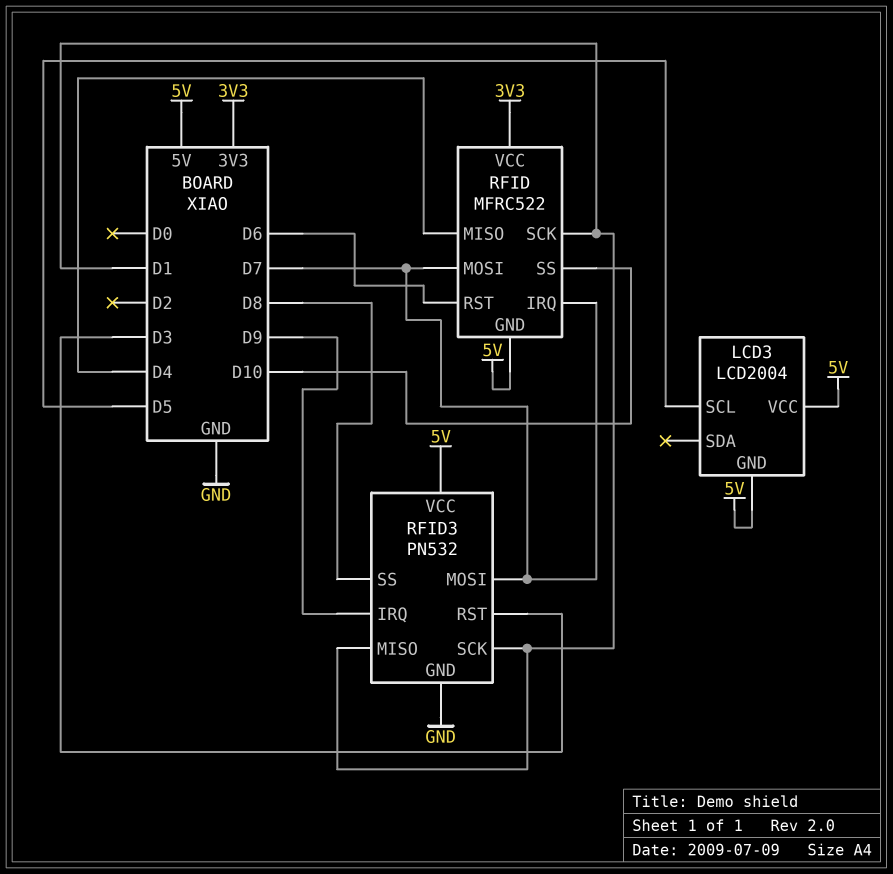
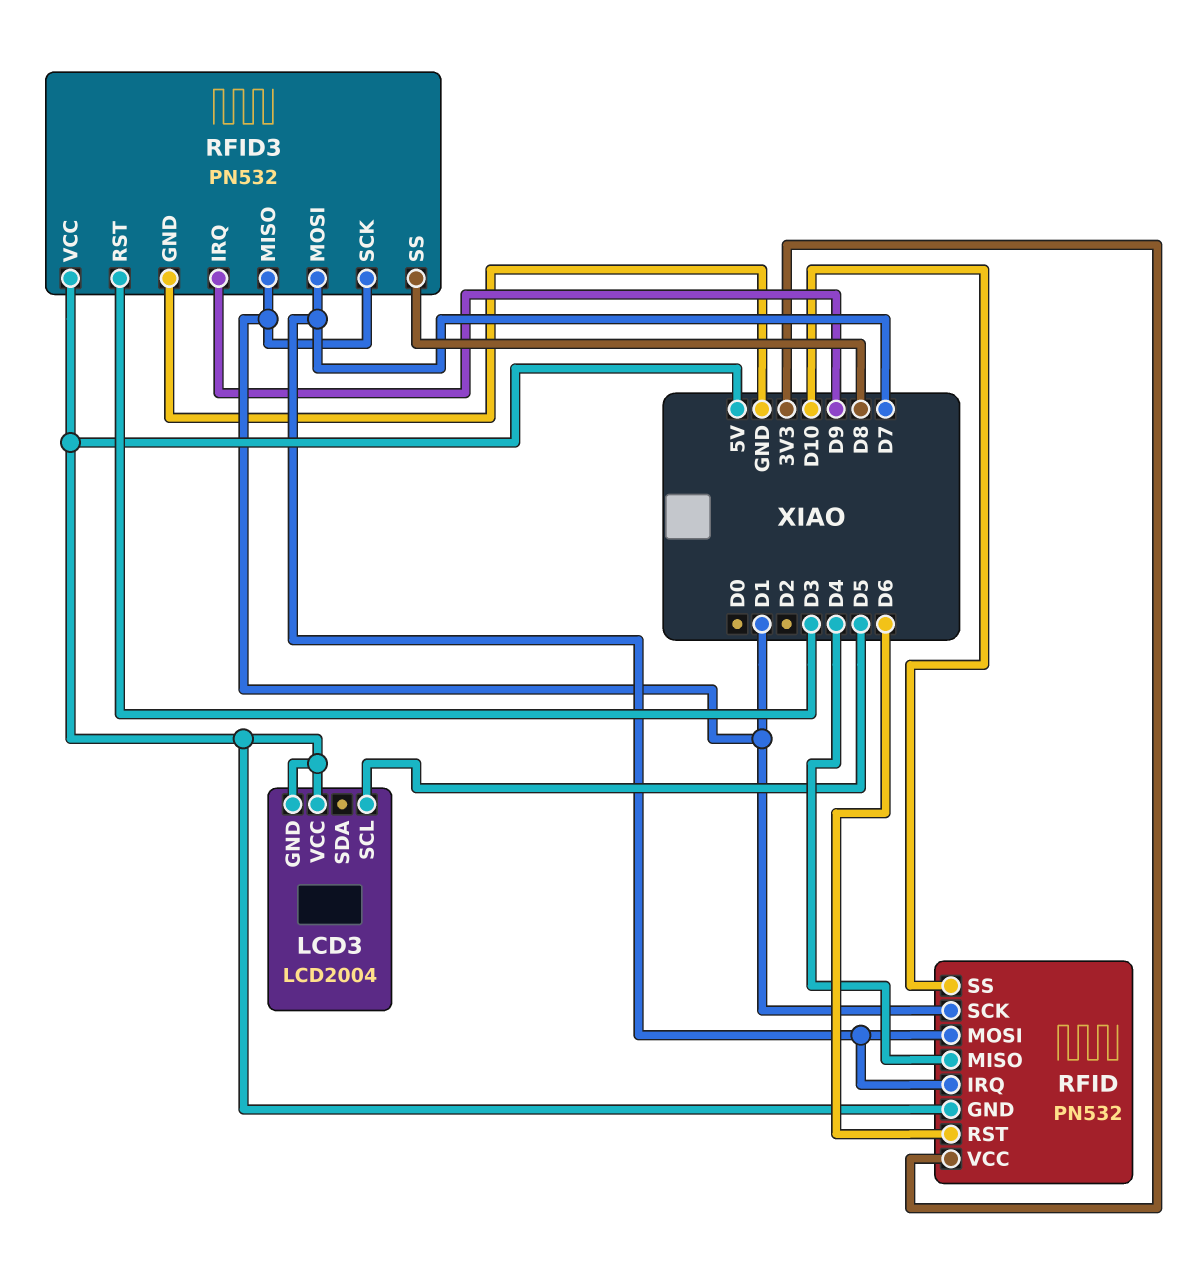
RFID: MFRC522 -> PN532

